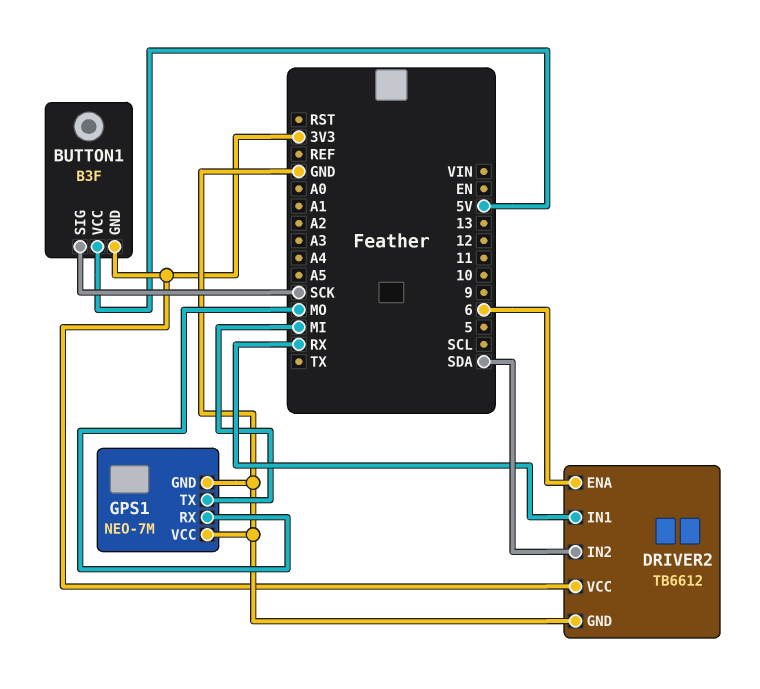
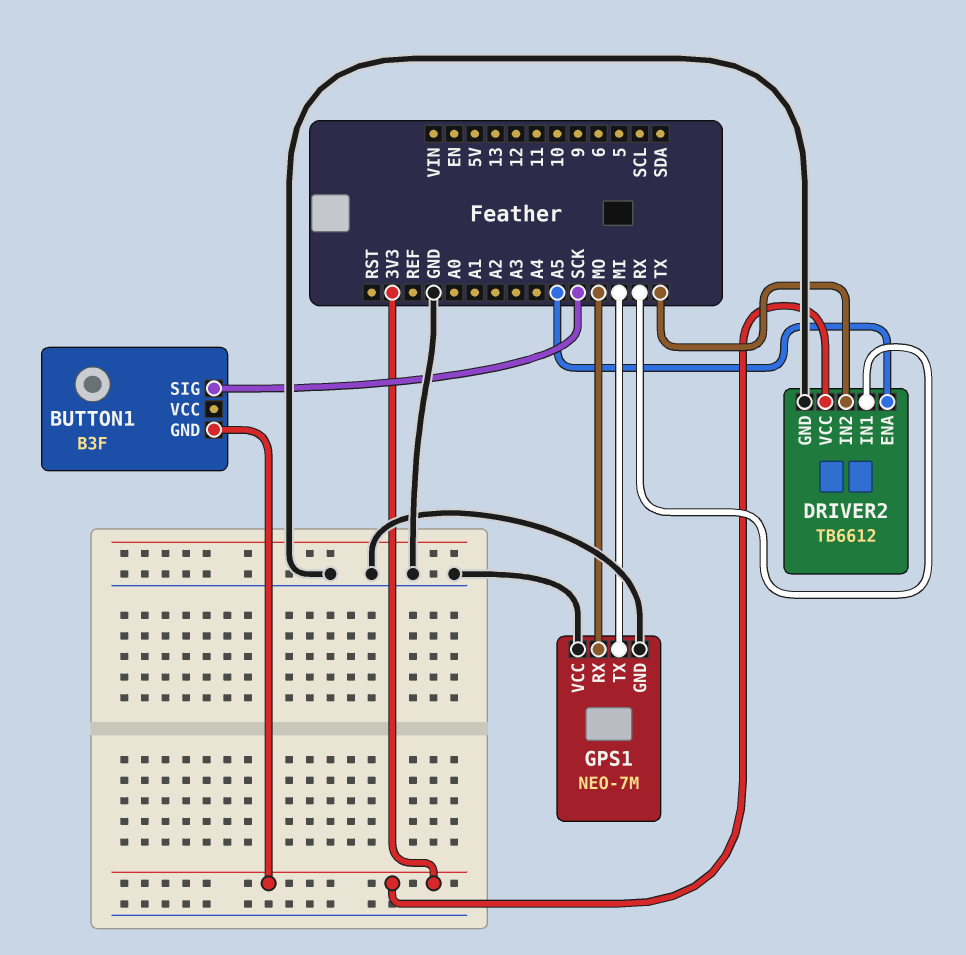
BUTTON1 pin VCC: 5V -> none
DRIVER2 pin ENA: 6 -> A5
DRIVER2 pin IN2: SDA -> TX

